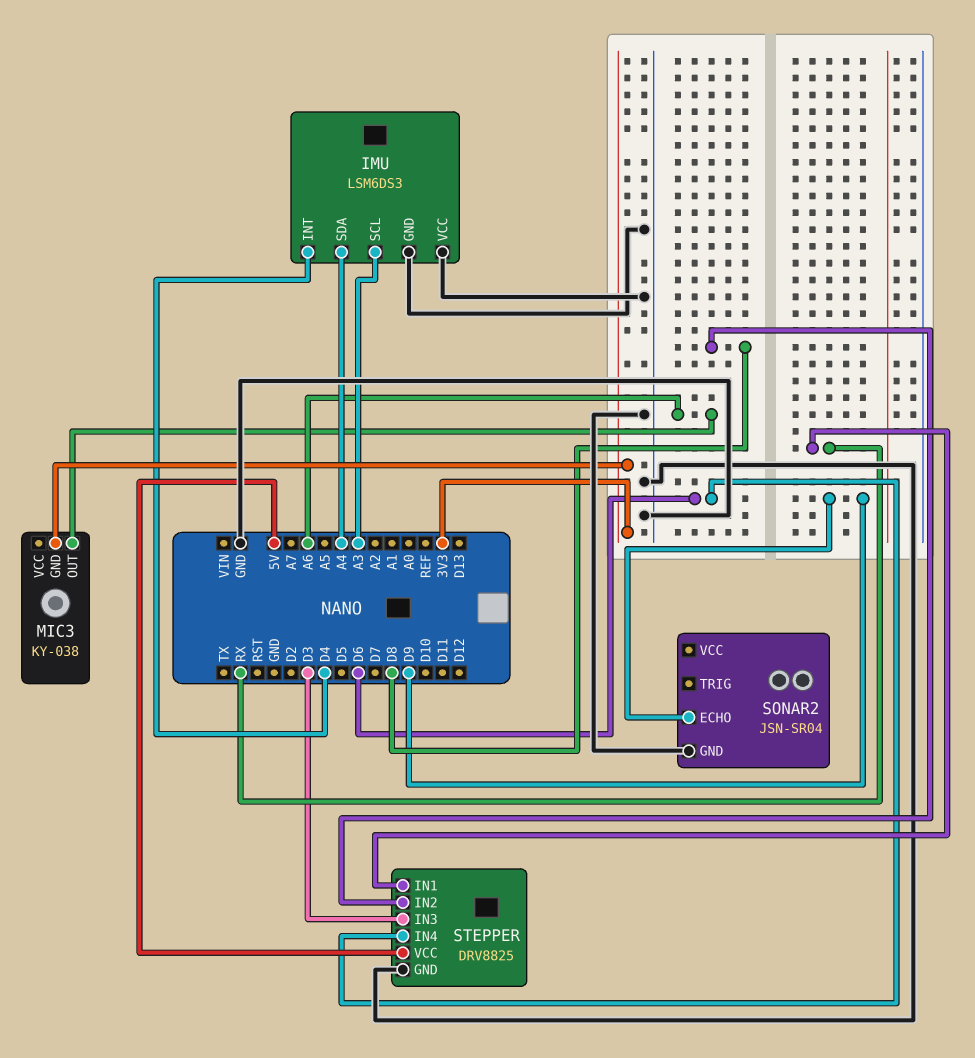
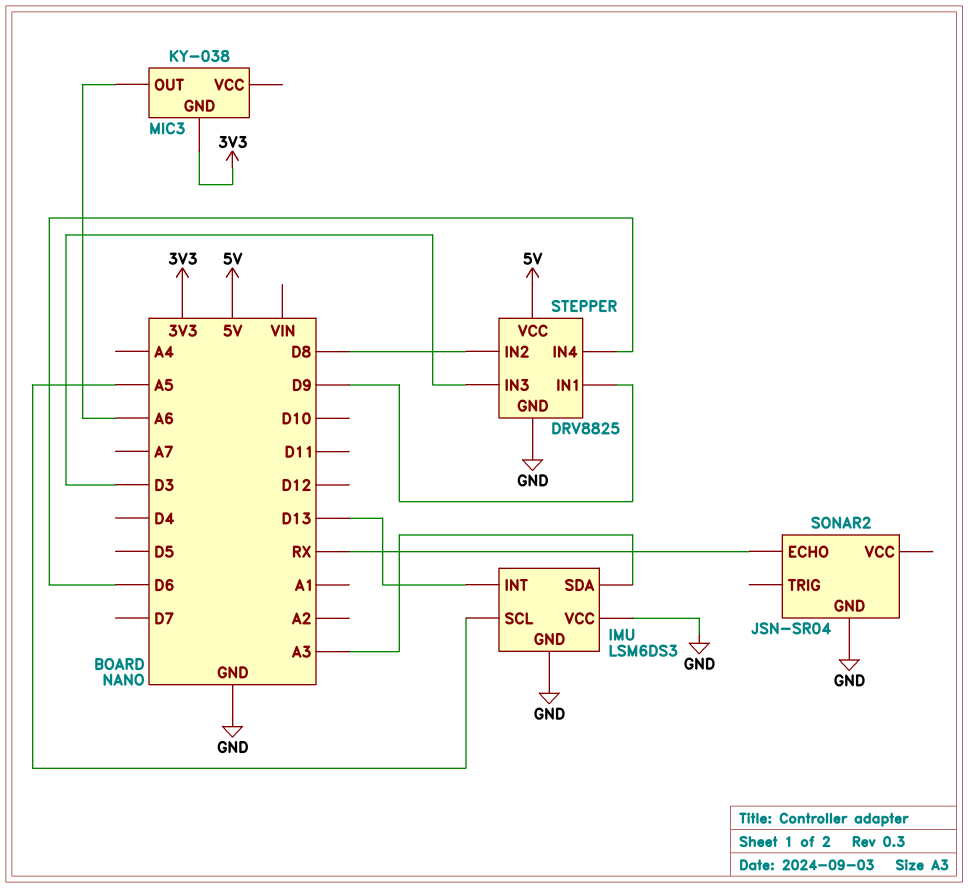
IMU pin INT: D4 -> D13
IMU pin SCL: A3 -> A5
IMU pin SDA: A4 -> A3
SONAR2 pin ECHO: D9 -> RX
STEPPER pin IN1: RX -> D9

